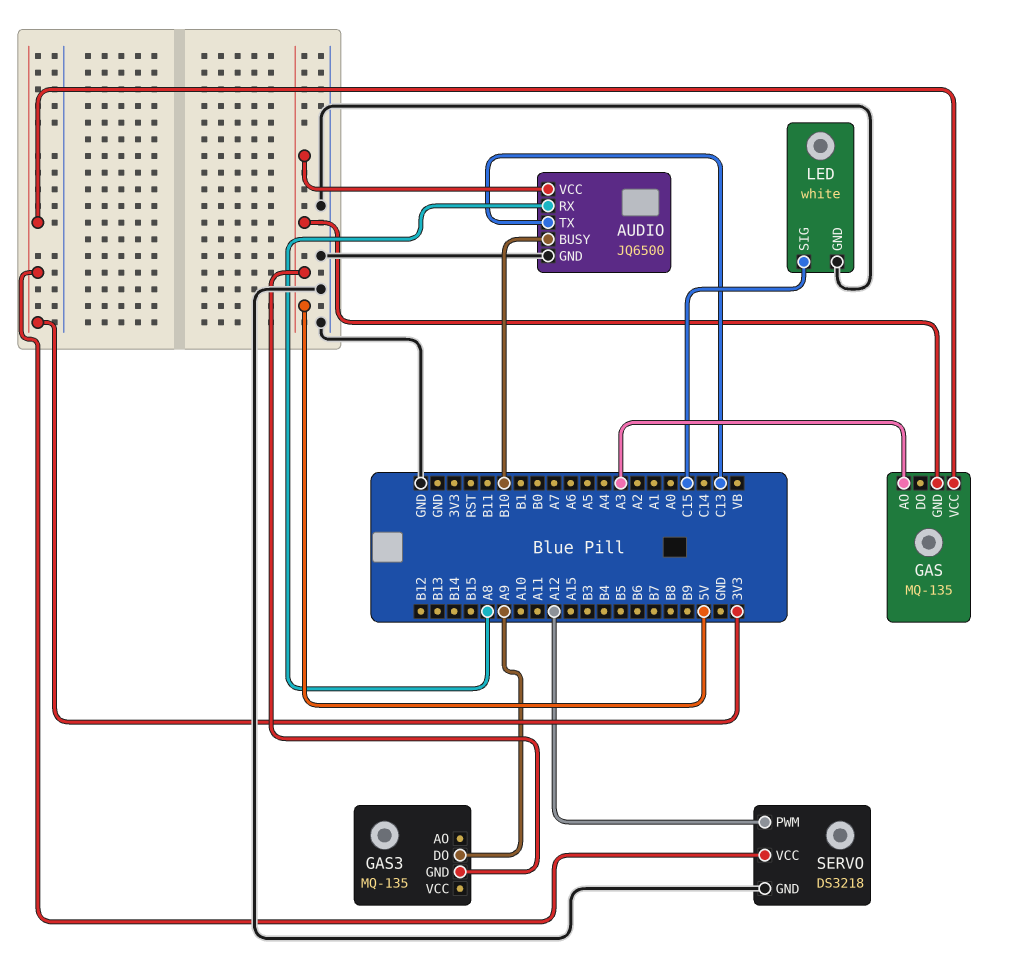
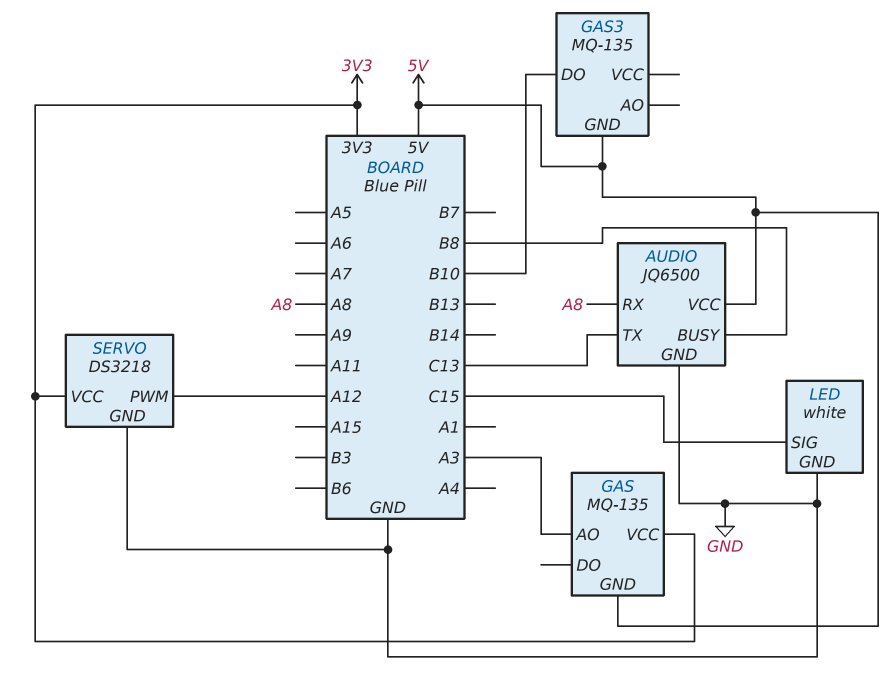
AUDIO pin BUSY: B10 -> B8
GAS3 pin DO: A9 -> B10

